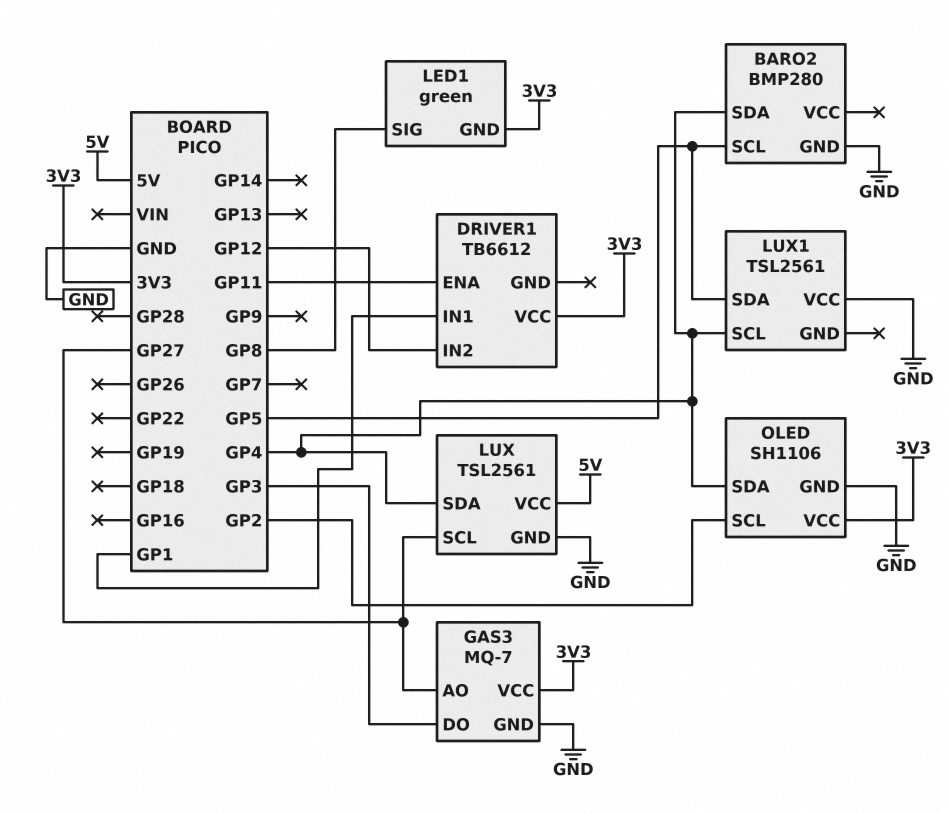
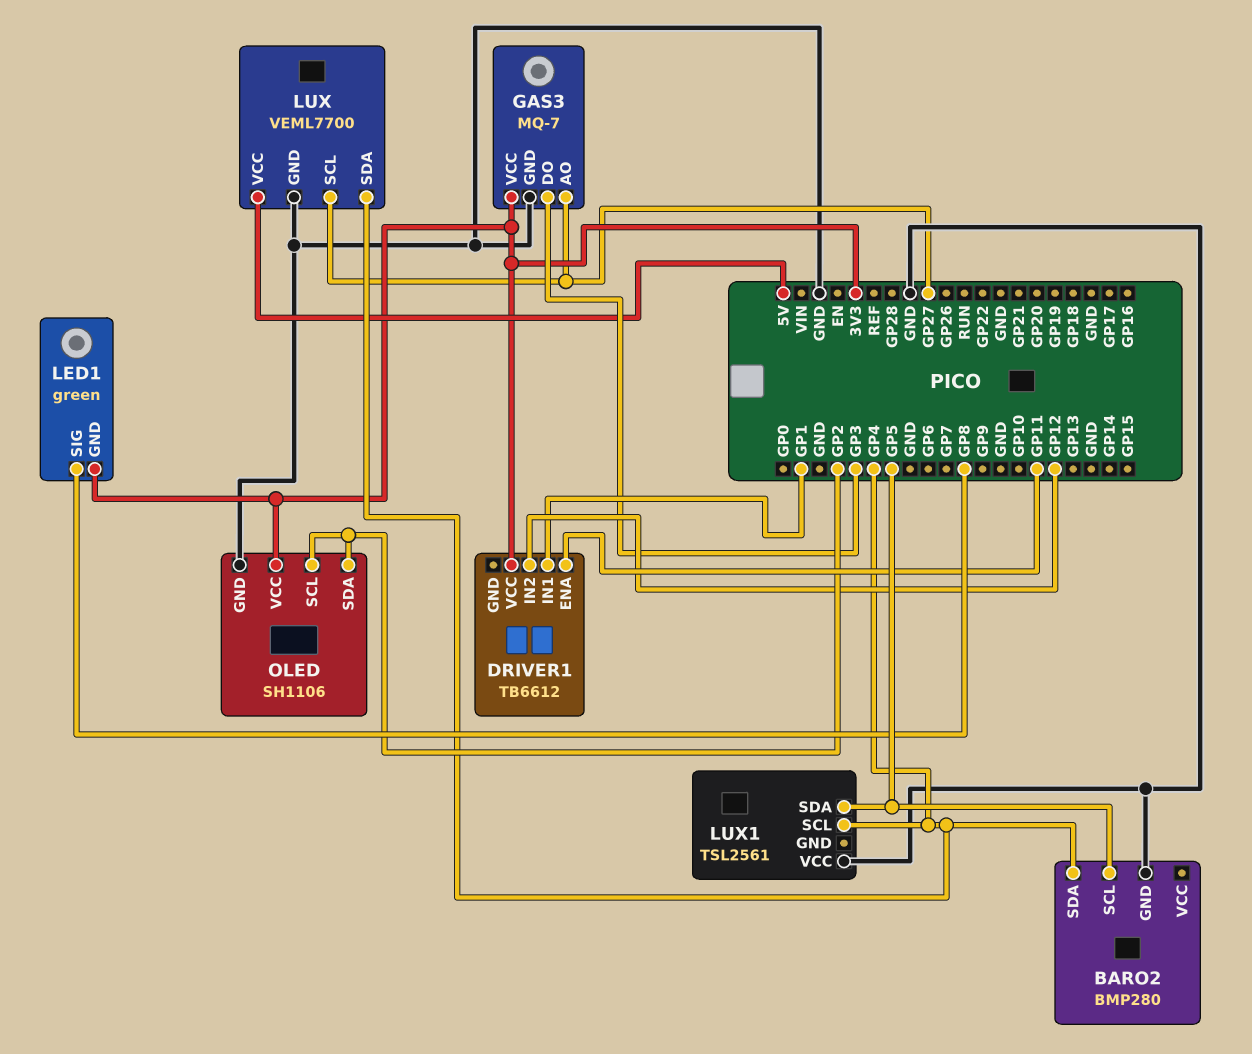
LUX: TSL2561 -> VEML7700
OLED pin SDA: GP4 -> GP2

